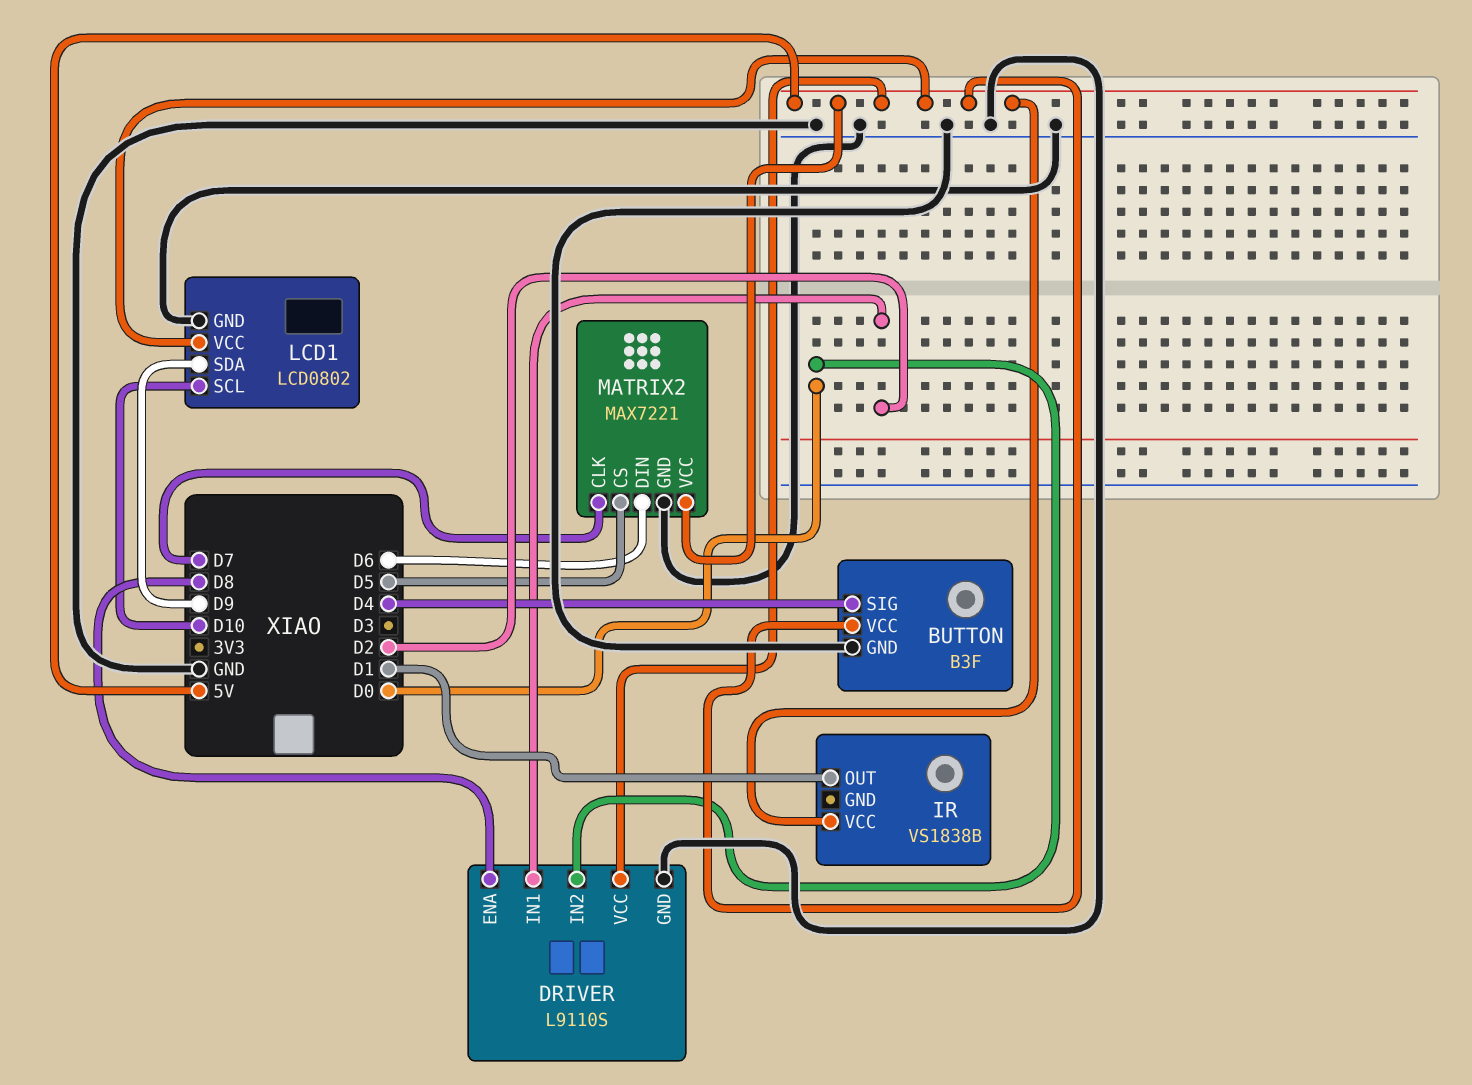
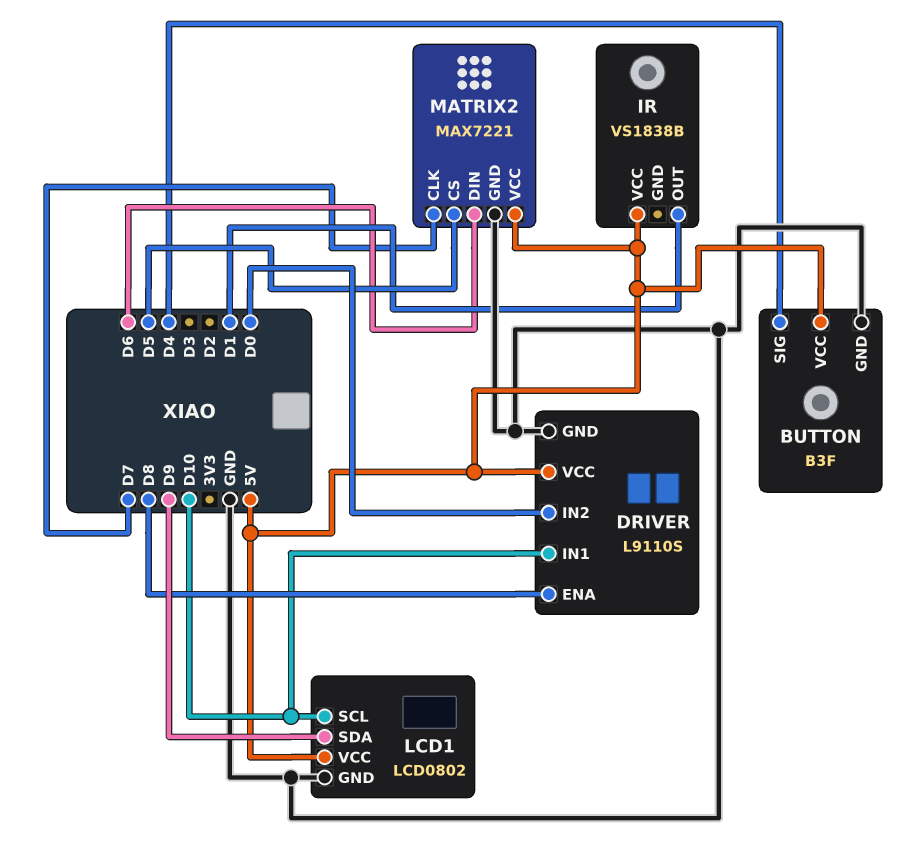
DRIVER pin IN1: D2 -> D10

